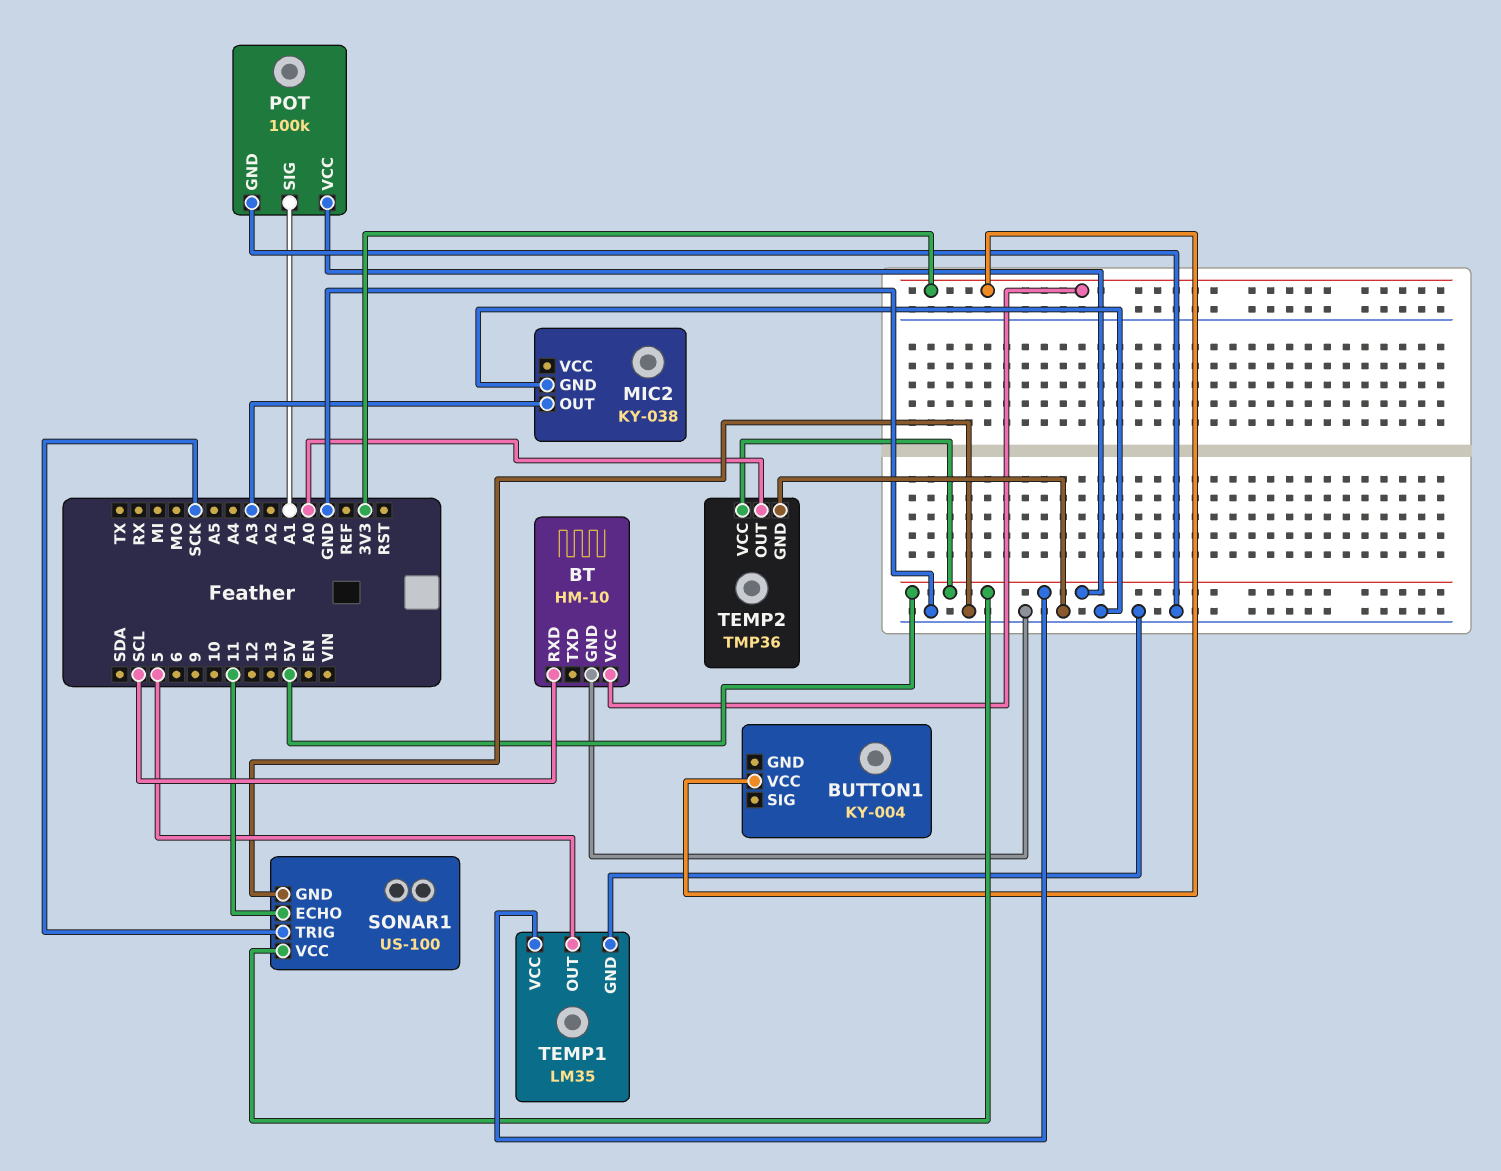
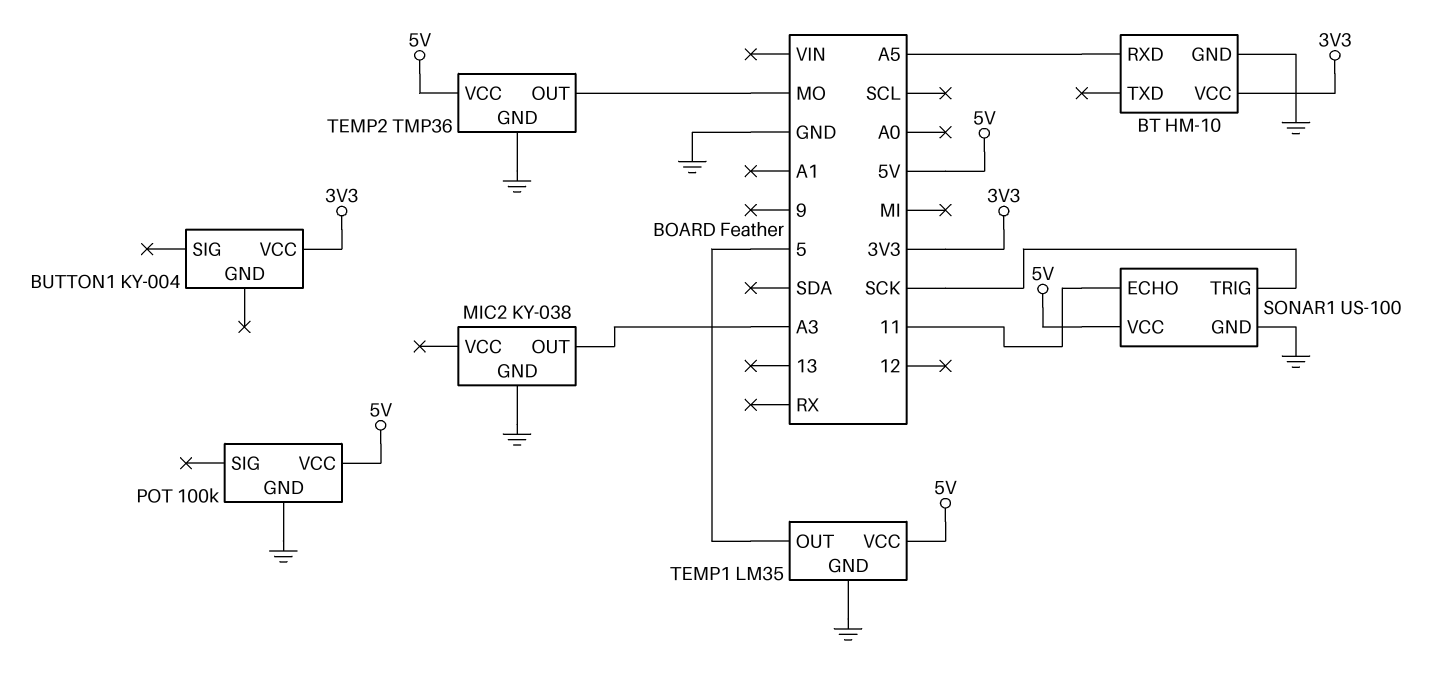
BT pin RXD: SCL -> A5
POT pin SIG: A1 -> none
TEMP2 pin OUT: A0 -> MO

